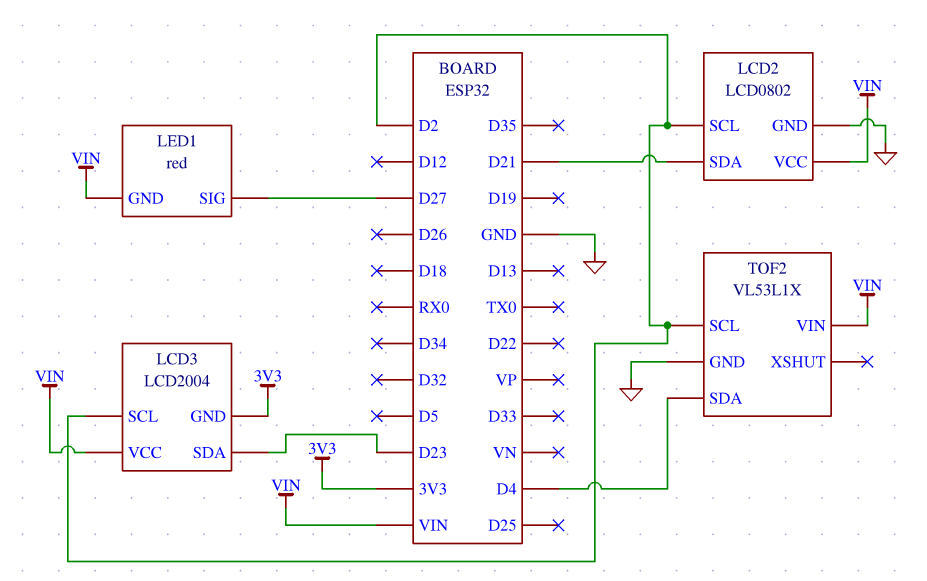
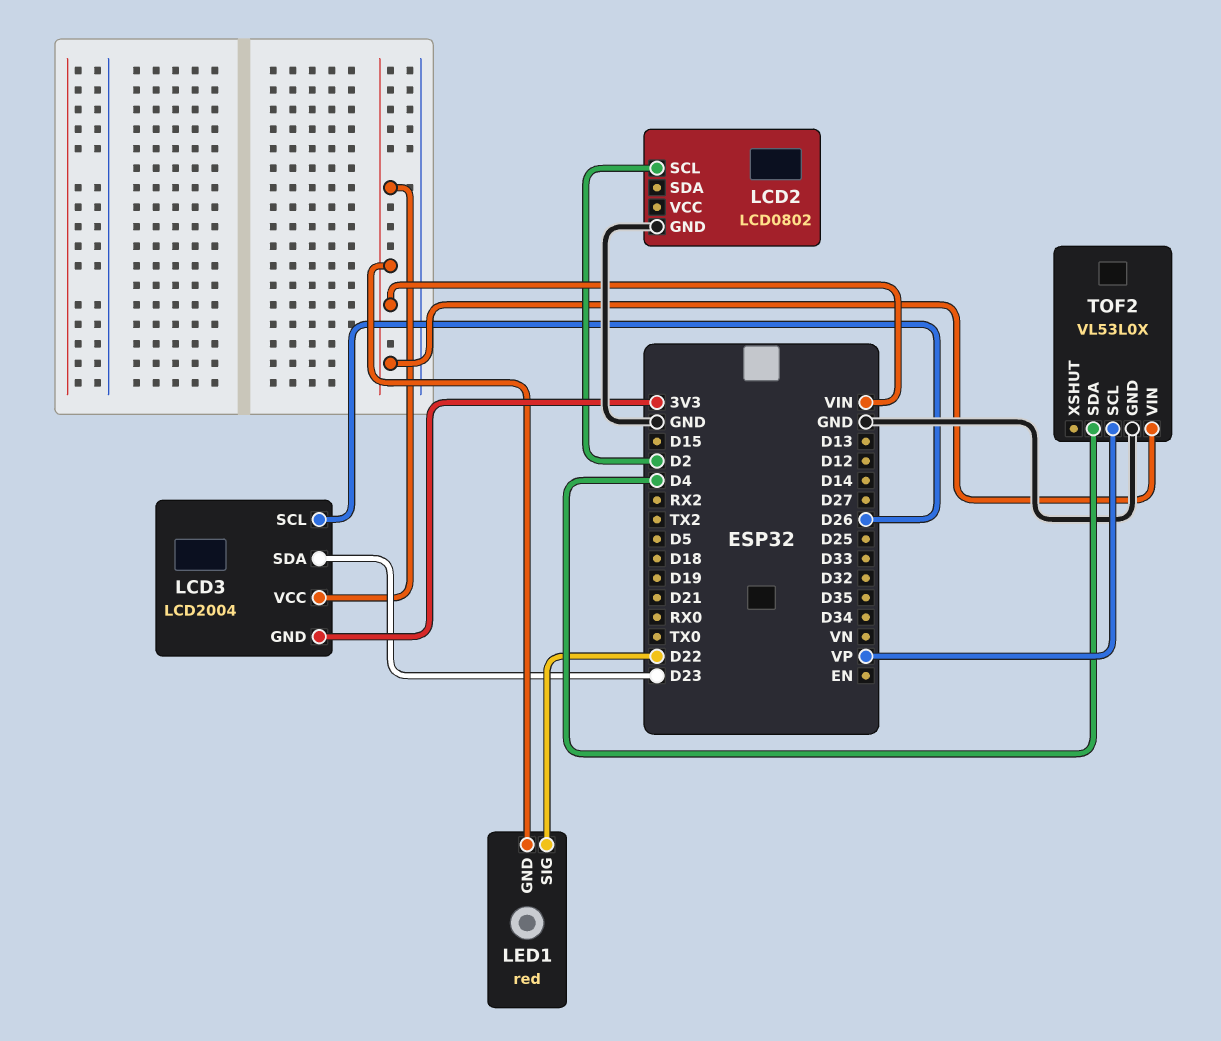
LCD2 pin SDA: D21 -> none
LCD2 pin VCC: VIN -> none
LCD3 pin SCL: D2 -> D26
LED1 pin SIG: D27 -> D22
TOF2: VL53L1X -> VL53L0X
TOF2 pin SCL: D2 -> VP

